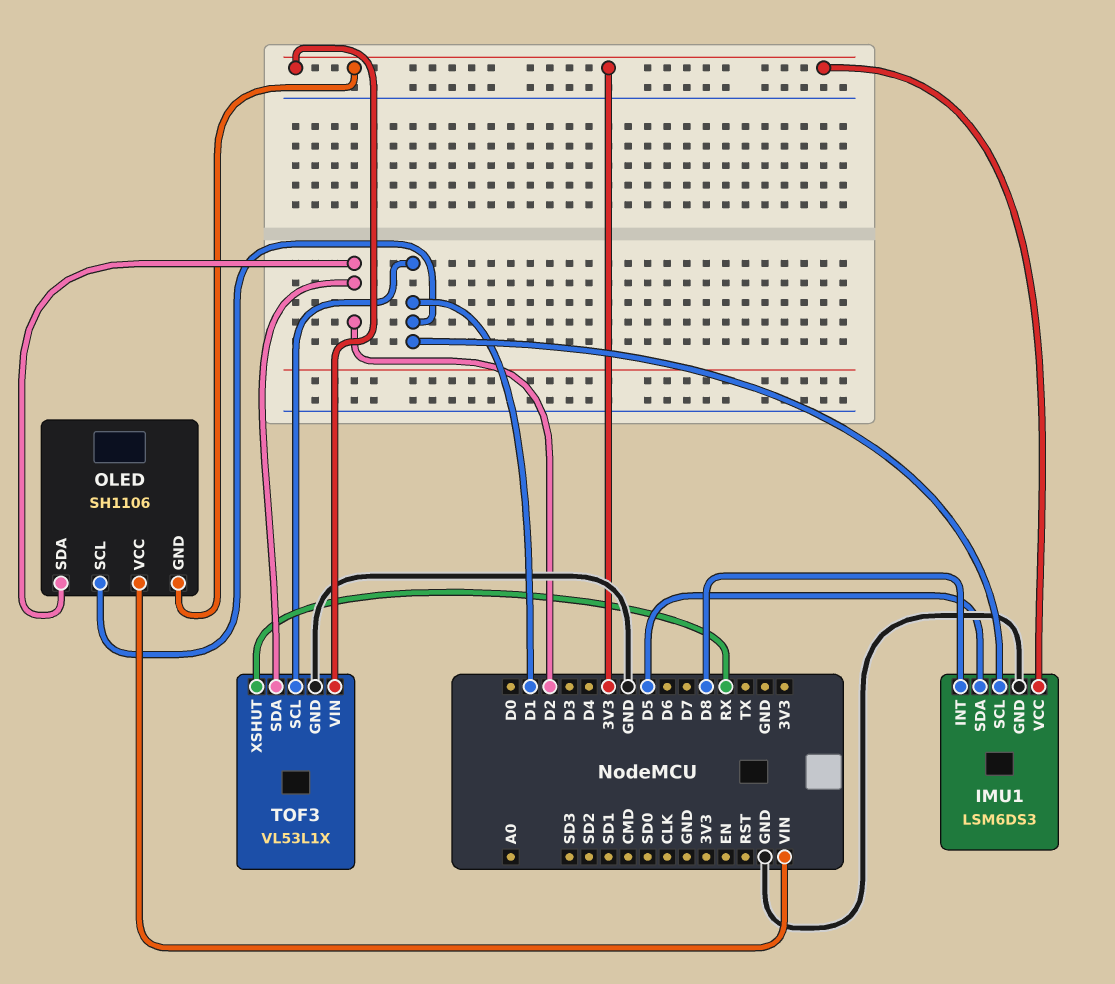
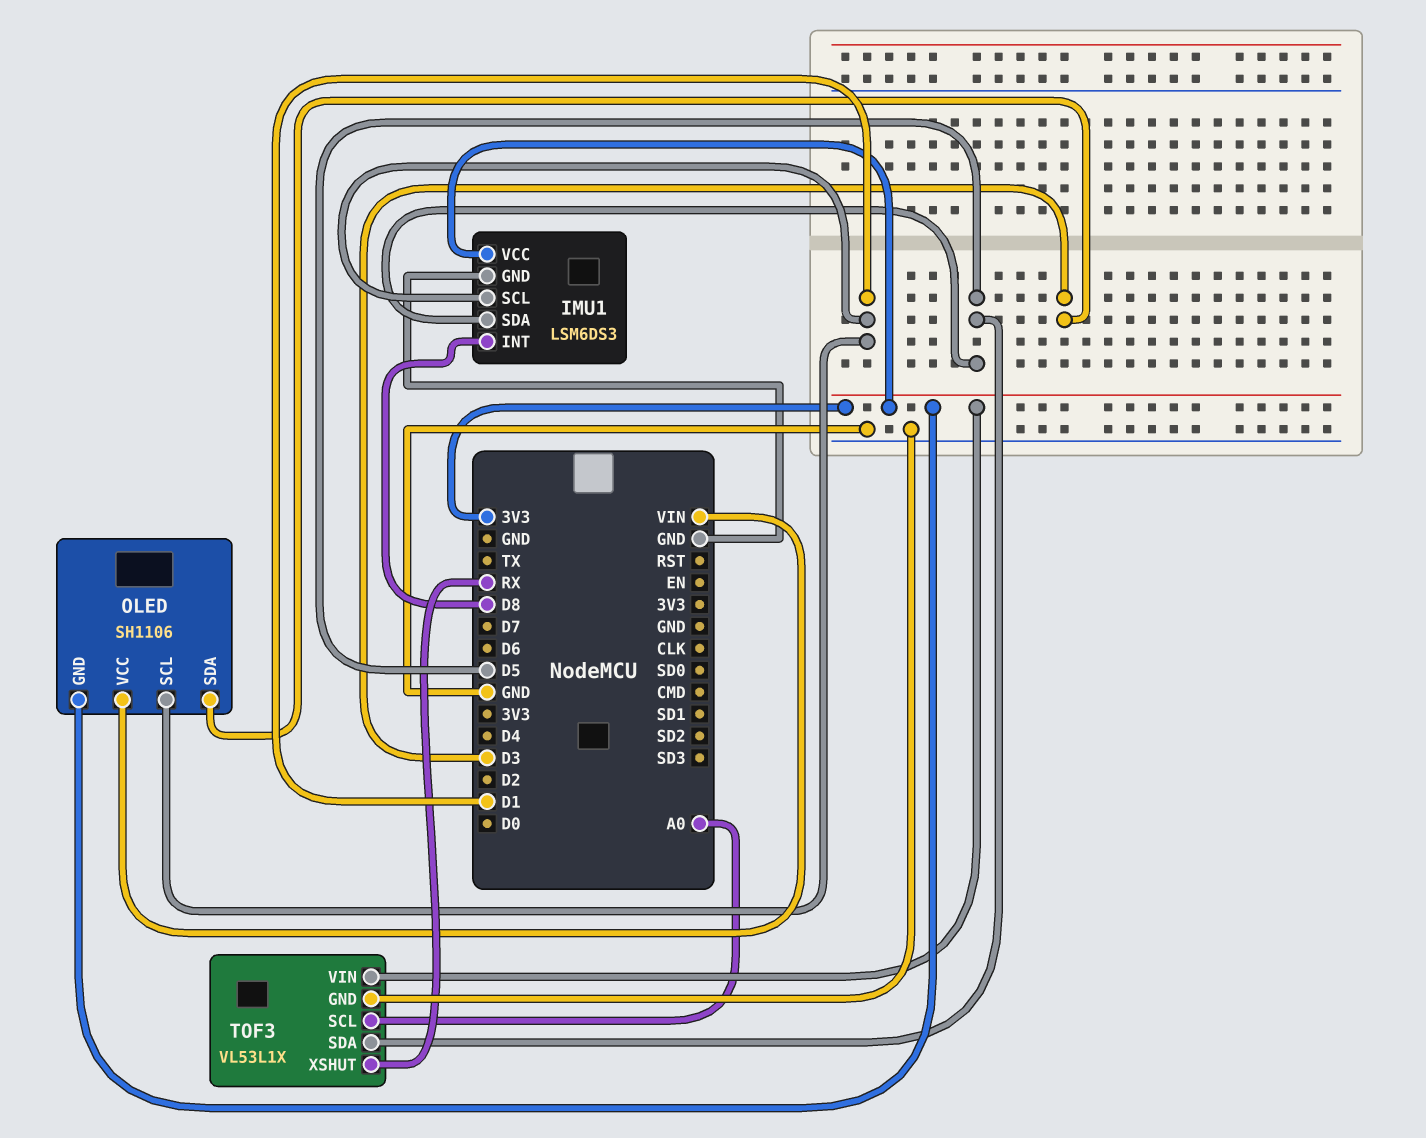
OLED pin SDA: D2 -> D3
TOF3 pin SCL: D1 -> A0
TOF3 pin SDA: D2 -> D5

